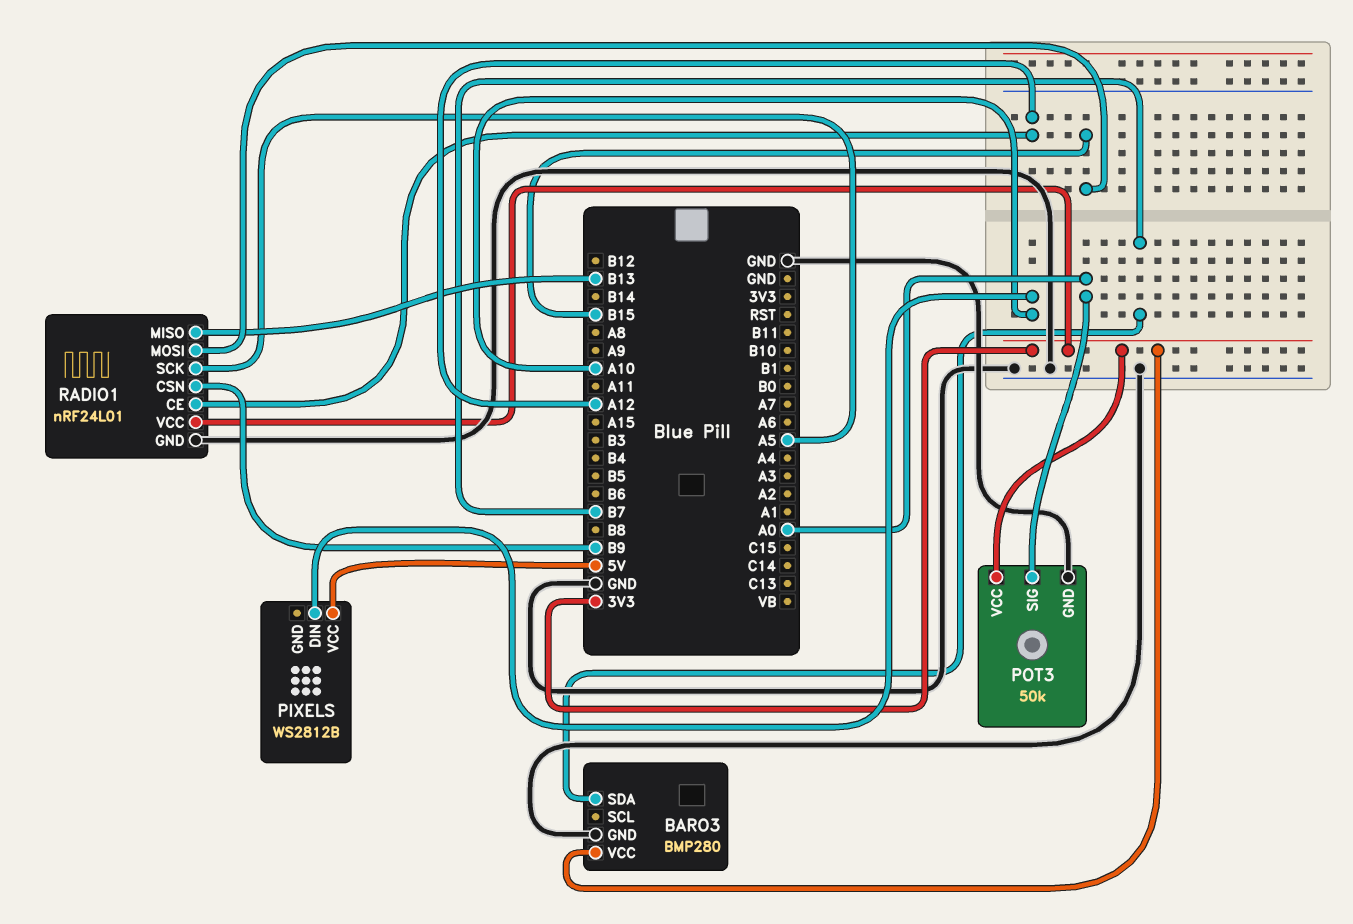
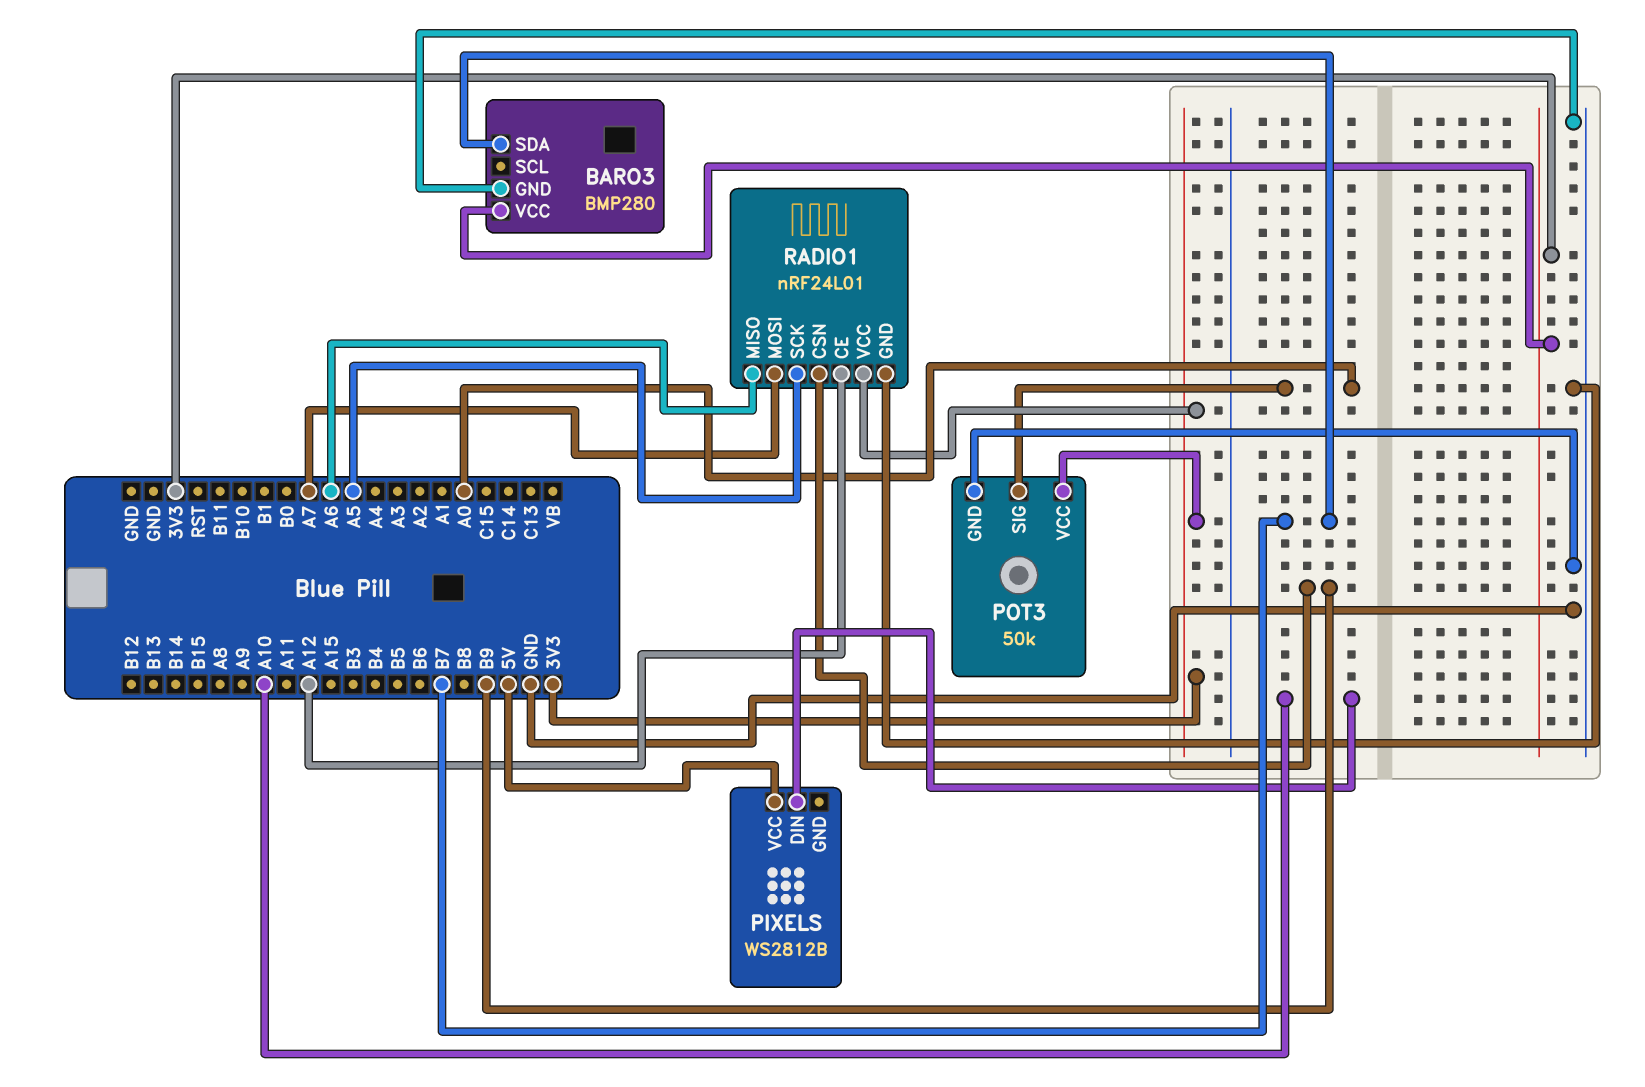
RADIO1 pin MISO: B13 -> A6
RADIO1 pin MOSI: B15 -> A7

